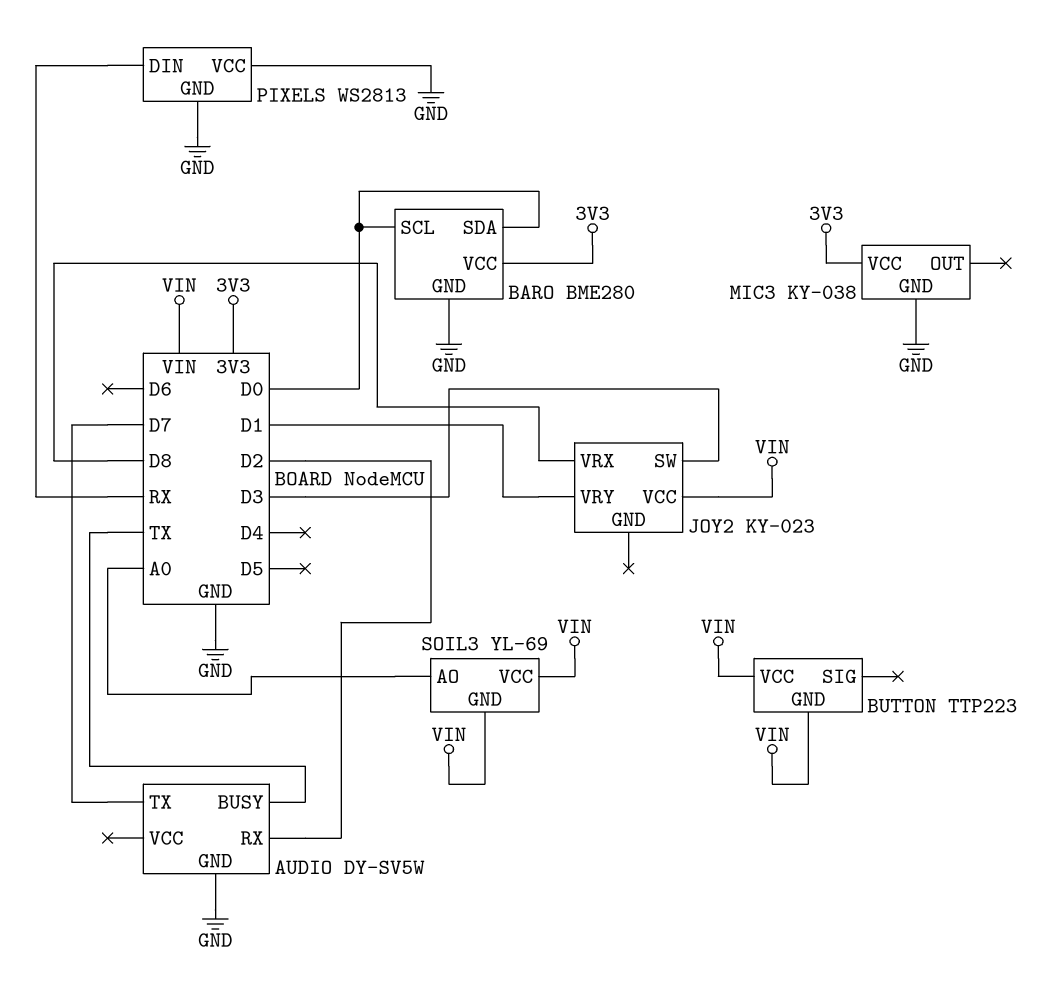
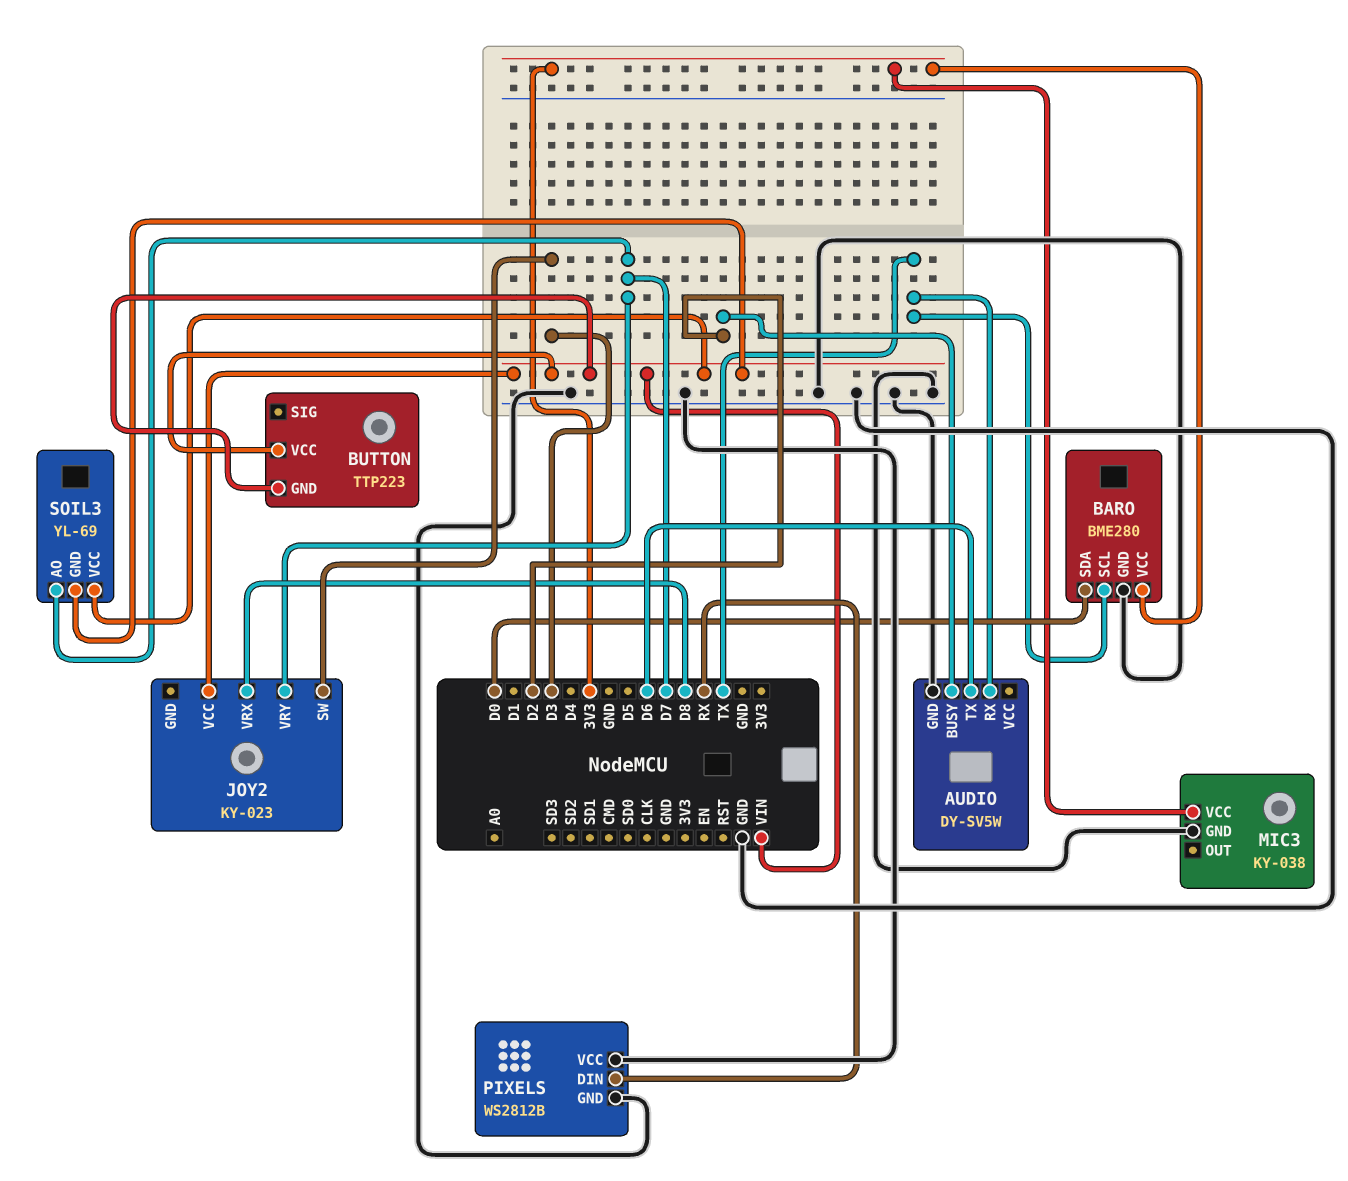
AUDIO pin BUSY: TX -> D2
AUDIO pin RX: D2 -> TX
AUDIO pin TX: D7 -> D6
BARO pin SCL: D0 -> TX
JOY2 pin VRY: D1 -> D7
PIXELS: WS2813 -> WS2812B
SOIL3 pin AO: A0 -> D7

